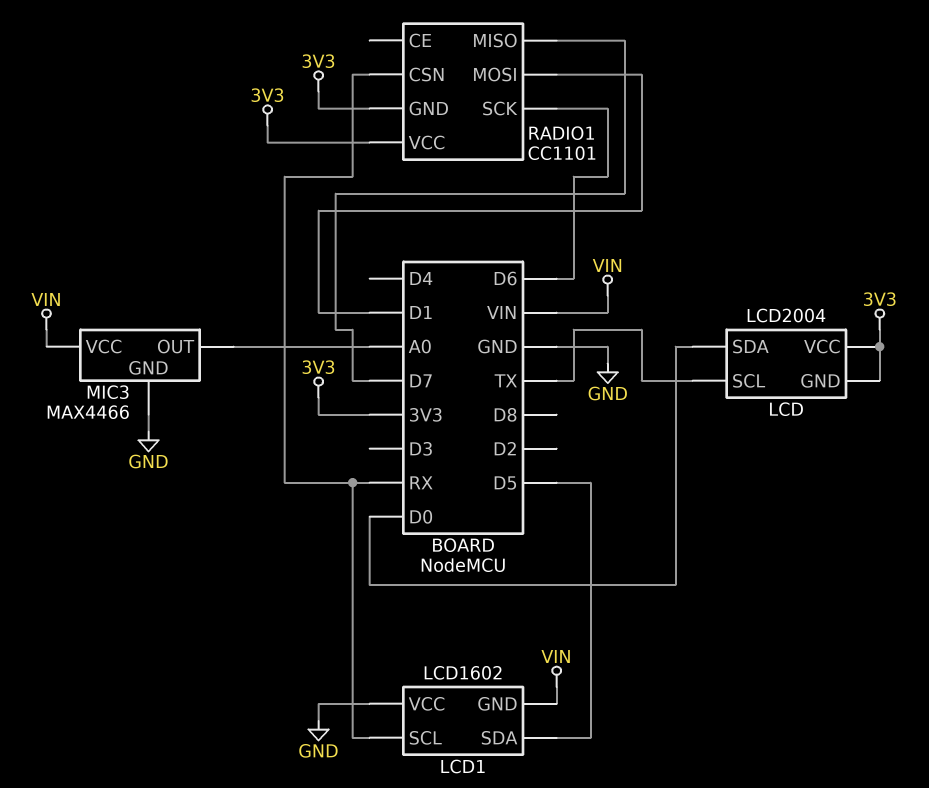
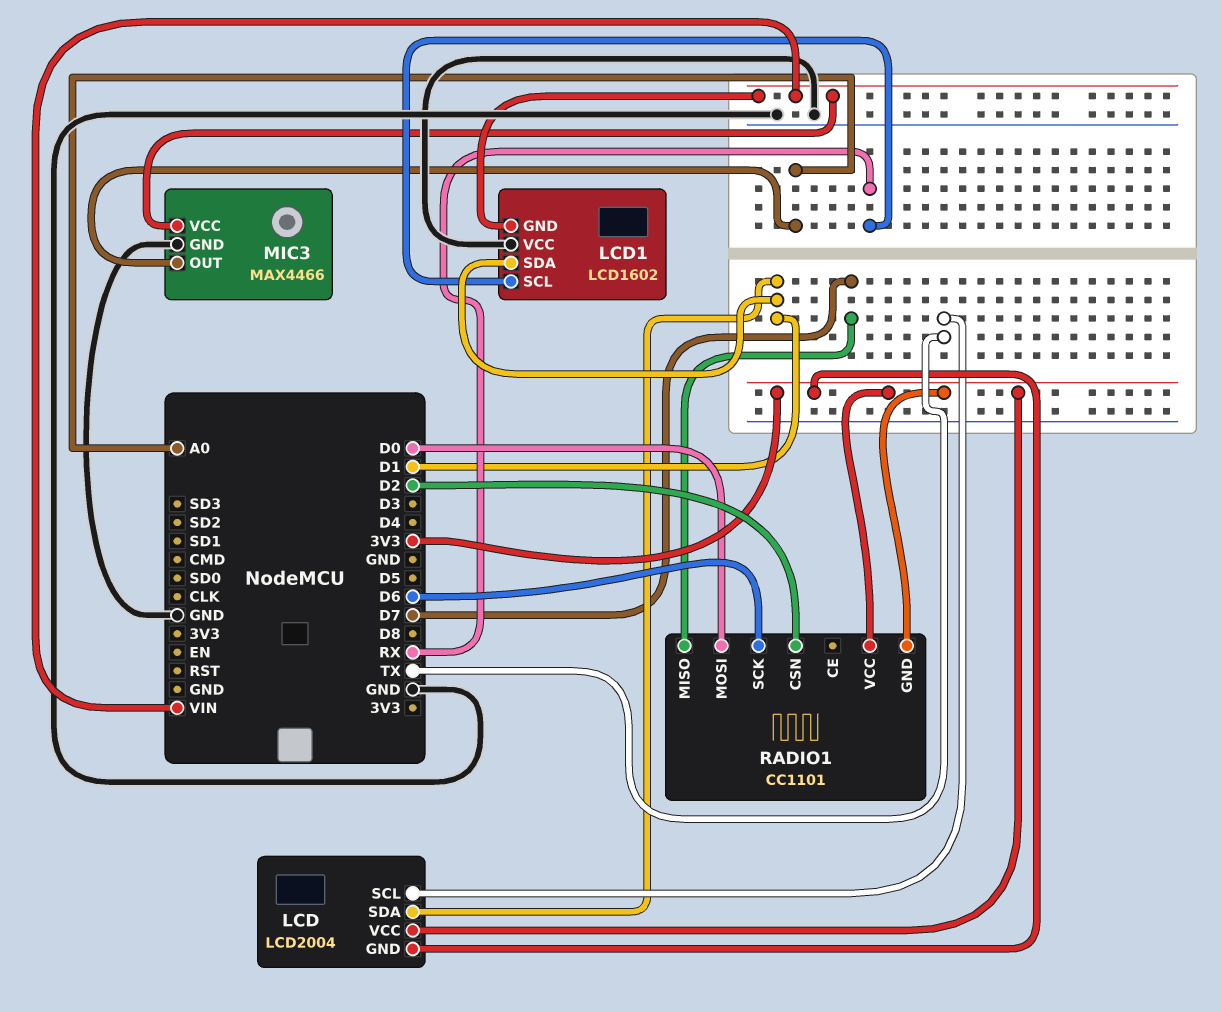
LCD pin SDA: D0 -> D1
LCD1 pin SDA: D5 -> D1
RADIO1 pin CSN: RX -> D2
RADIO1 pin MOSI: D1 -> D0

